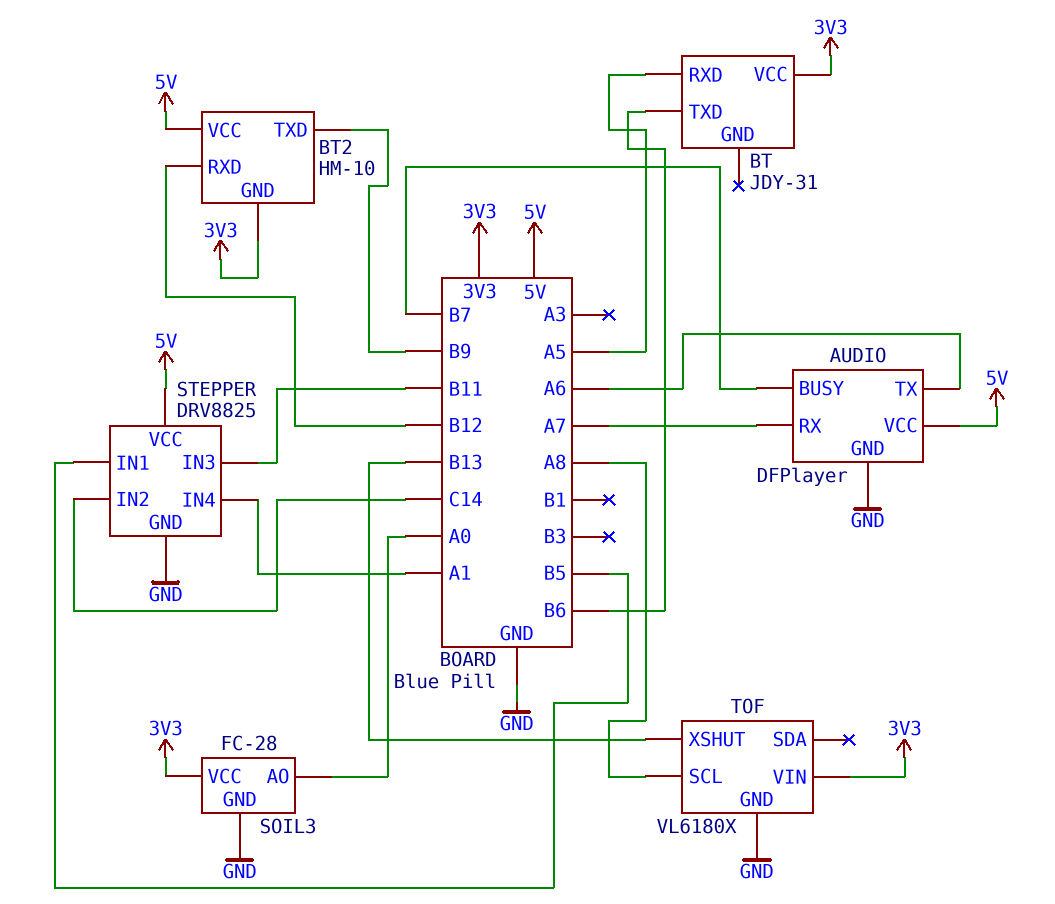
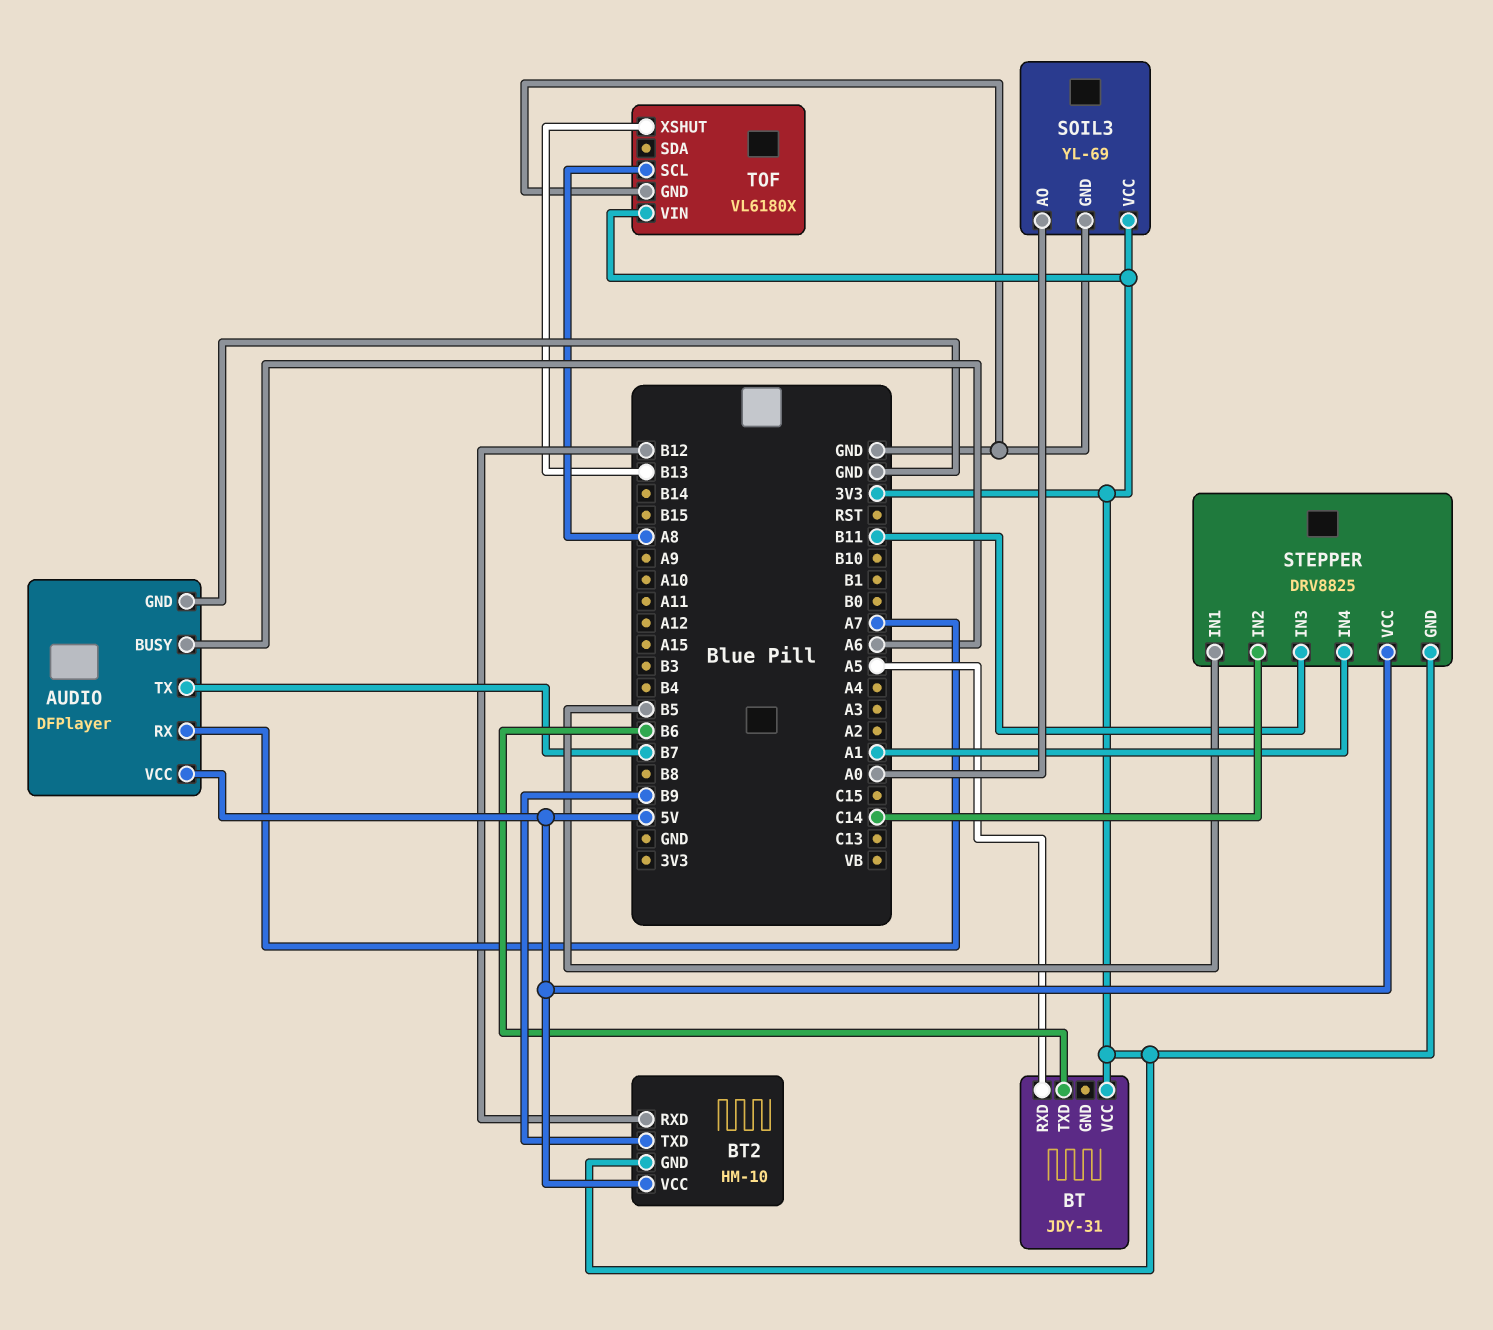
AUDIO pin BUSY: B7 -> A6
AUDIO pin TX: A6 -> B7
SOIL3: FC-28 -> YL-69
STEPPER pin GND: GND -> 3V3

